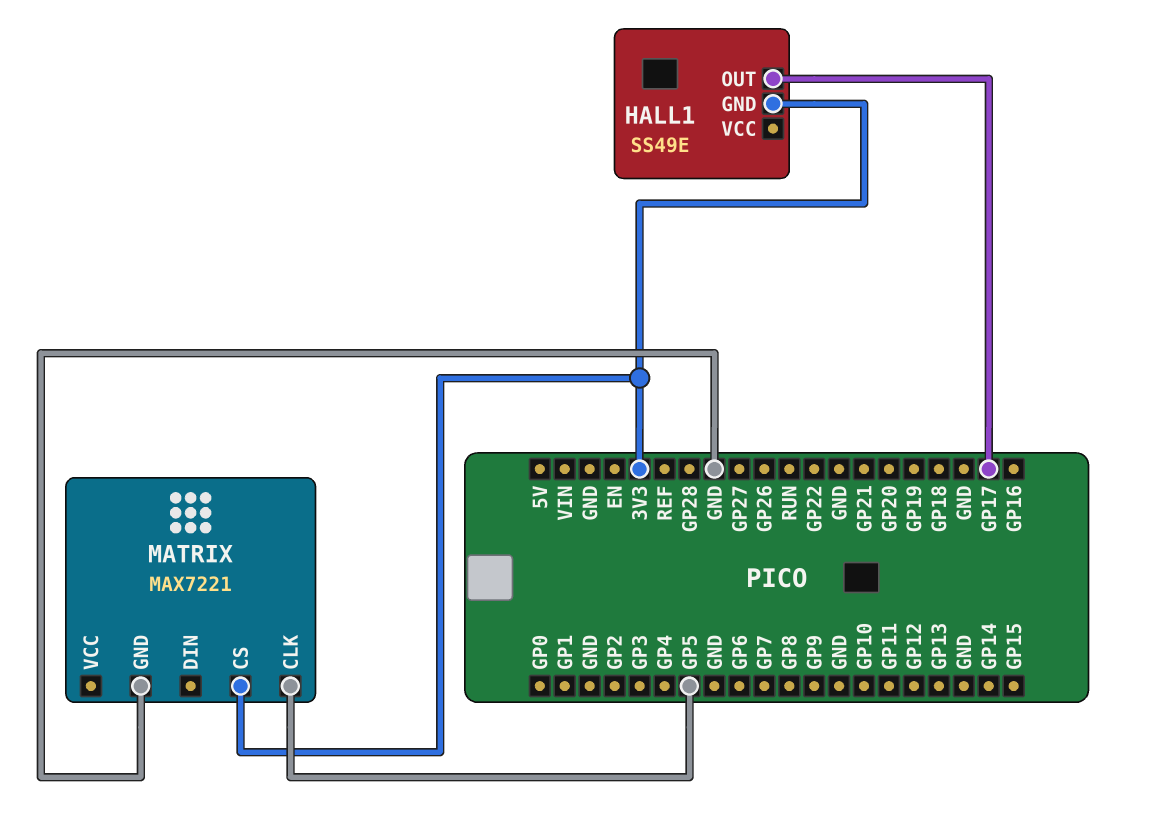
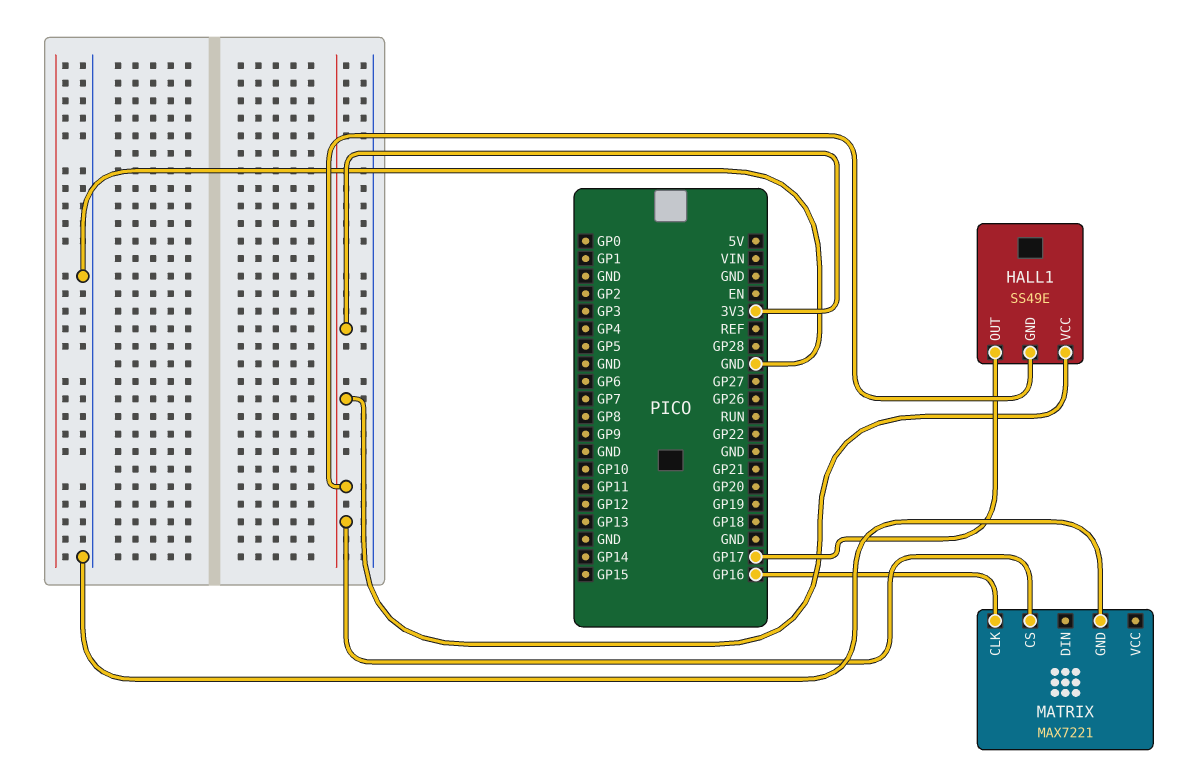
HALL1 pin VCC: none -> 3V3
MATRIX pin CLK: GP5 -> GP16

